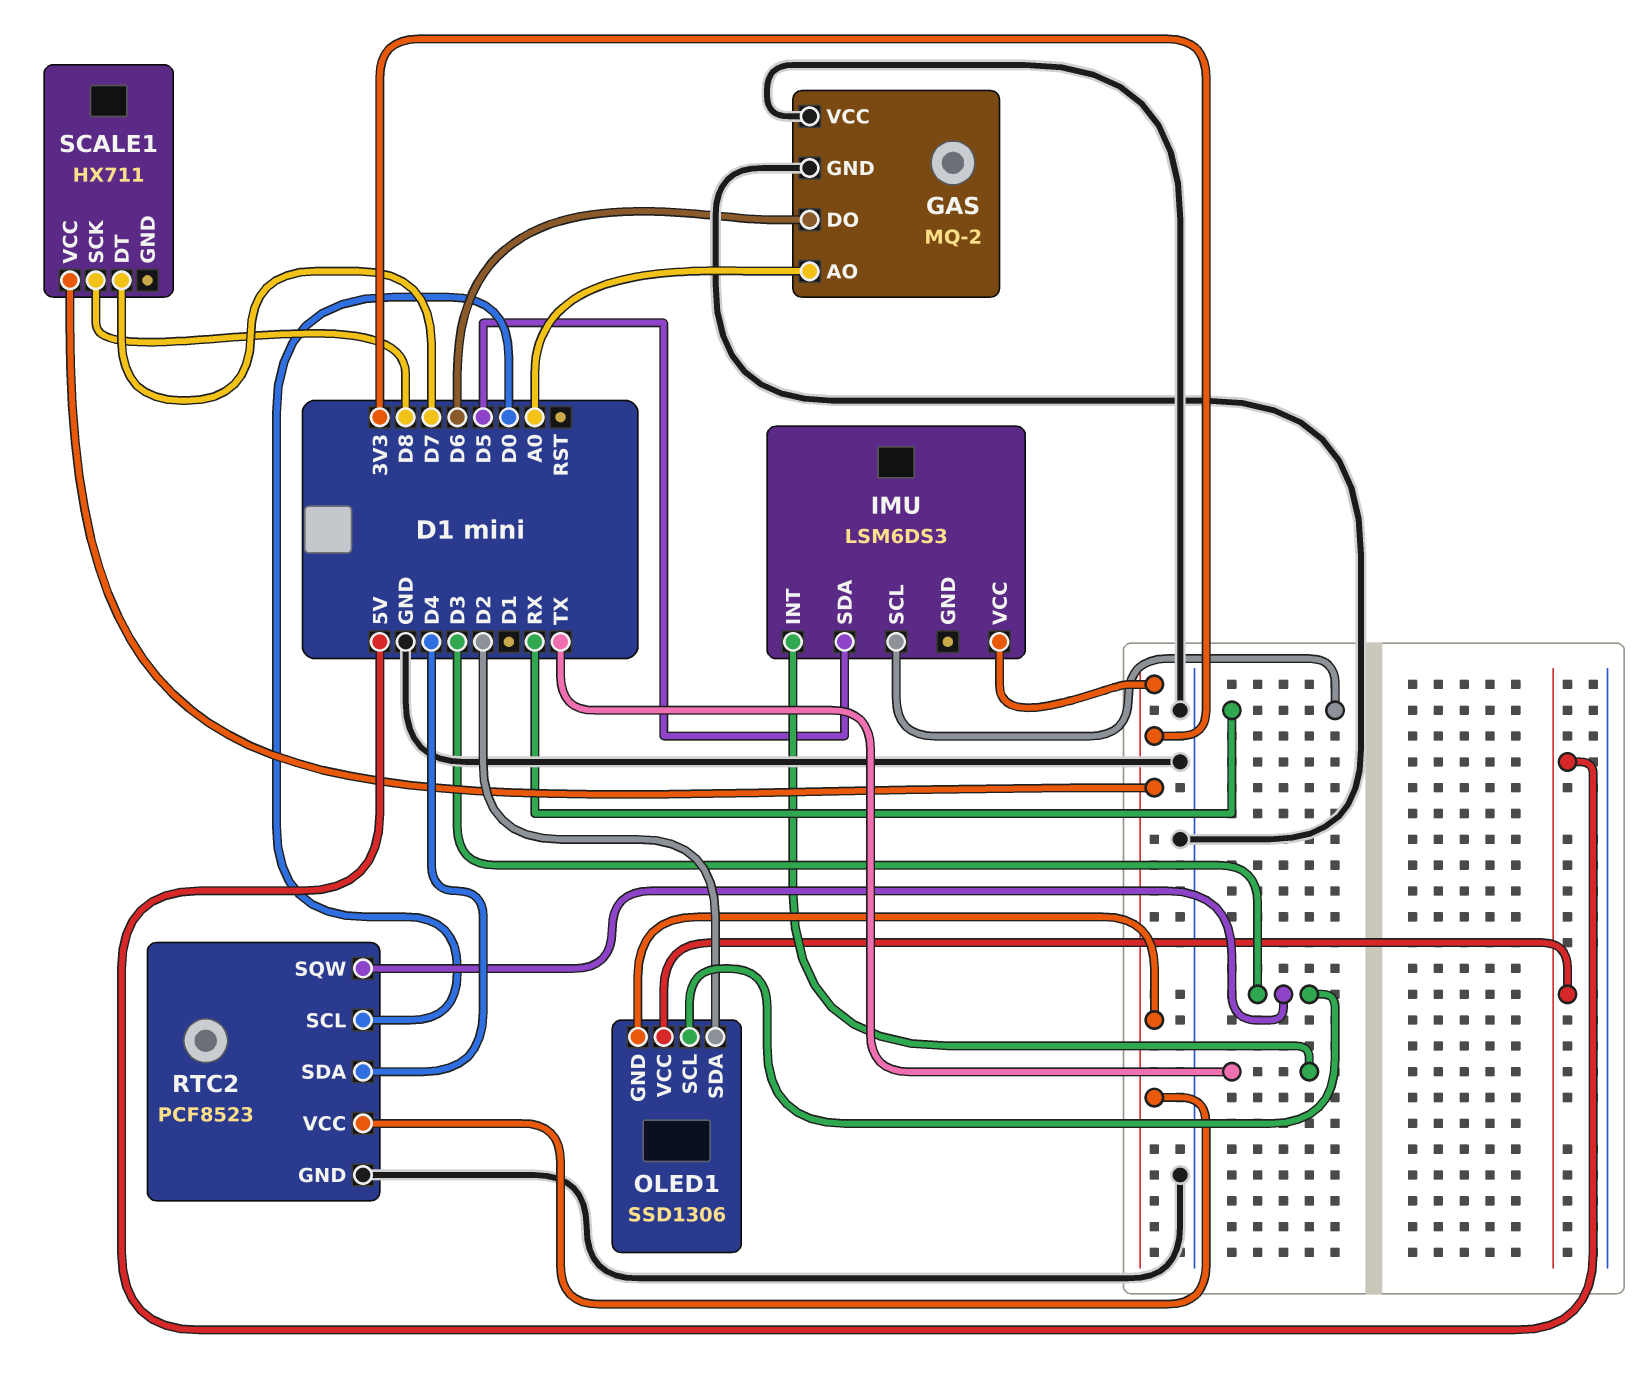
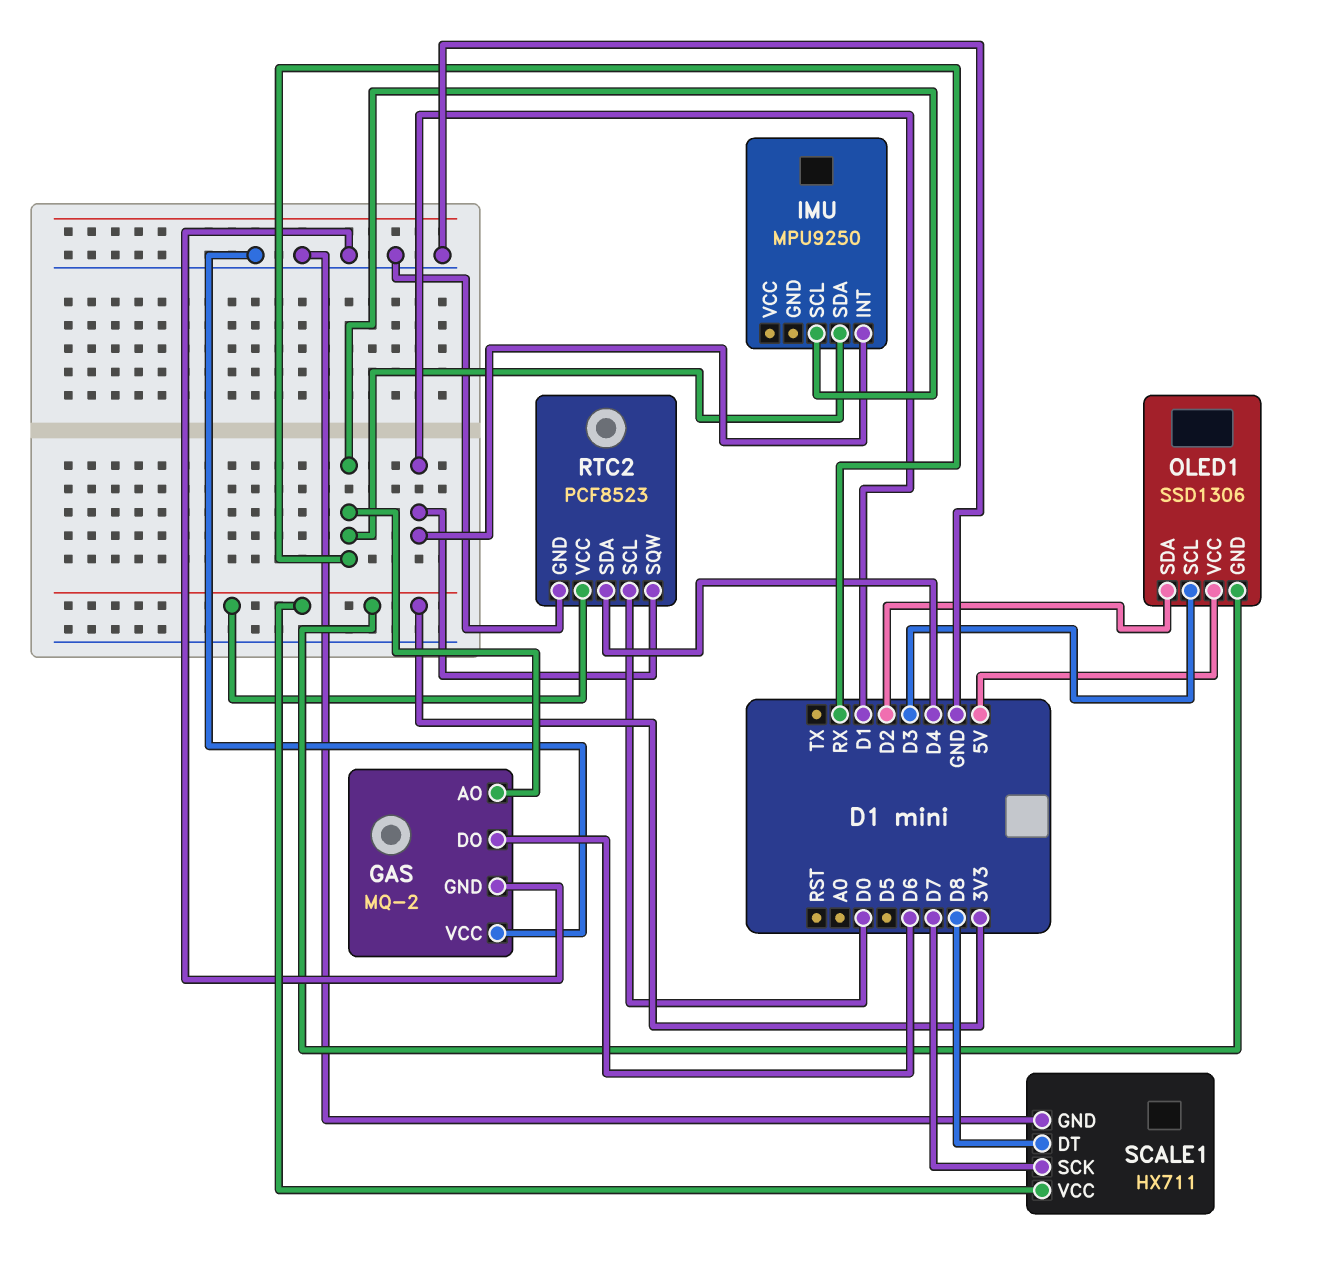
GAS pin AO: A0 -> RX
IMU: LSM6DS3 -> MPU9250
IMU pin INT: TX -> D1
IMU pin SDA: D5 -> RX
IMU pin VCC: 3V3 -> none
RTC2 pin SQW: D3 -> D1
SCALE1 pin DT: D7 -> D8
SCALE1 pin GND: none -> GND
SCALE1 pin SCK: D8 -> D7

